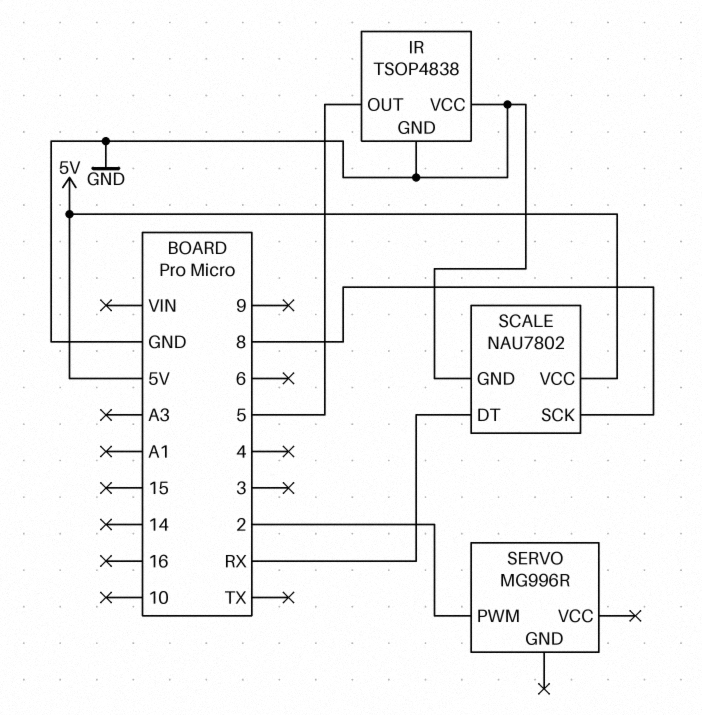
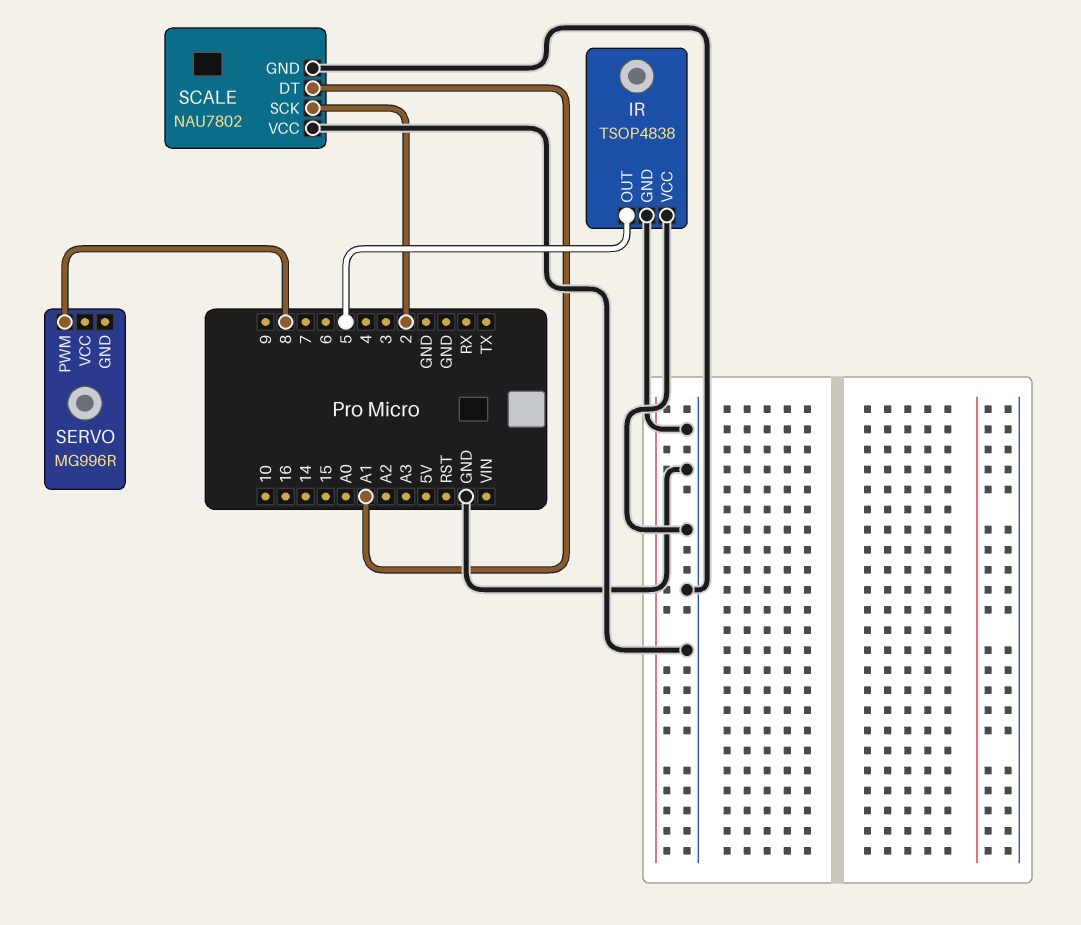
SCALE pin DT: RX -> A1
SCALE pin SCK: 8 -> 2
SCALE pin VCC: 5V -> GND
SERVO pin PWM: 2 -> 8

